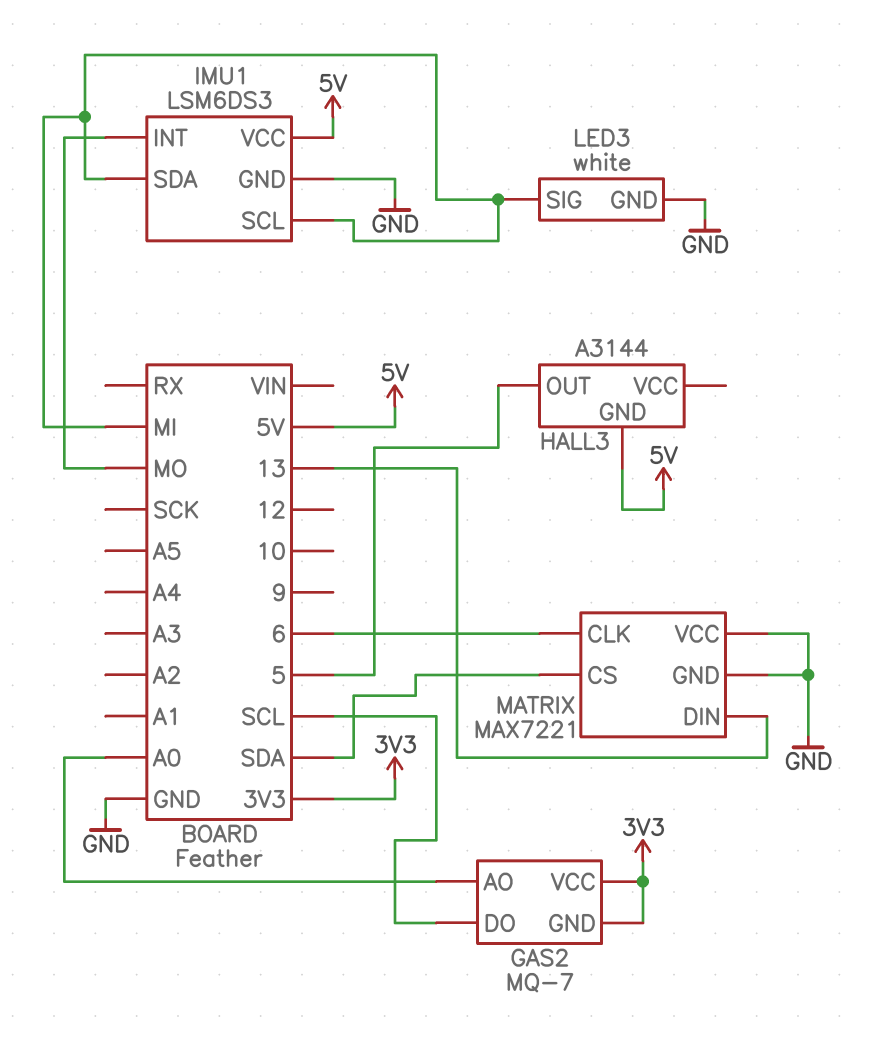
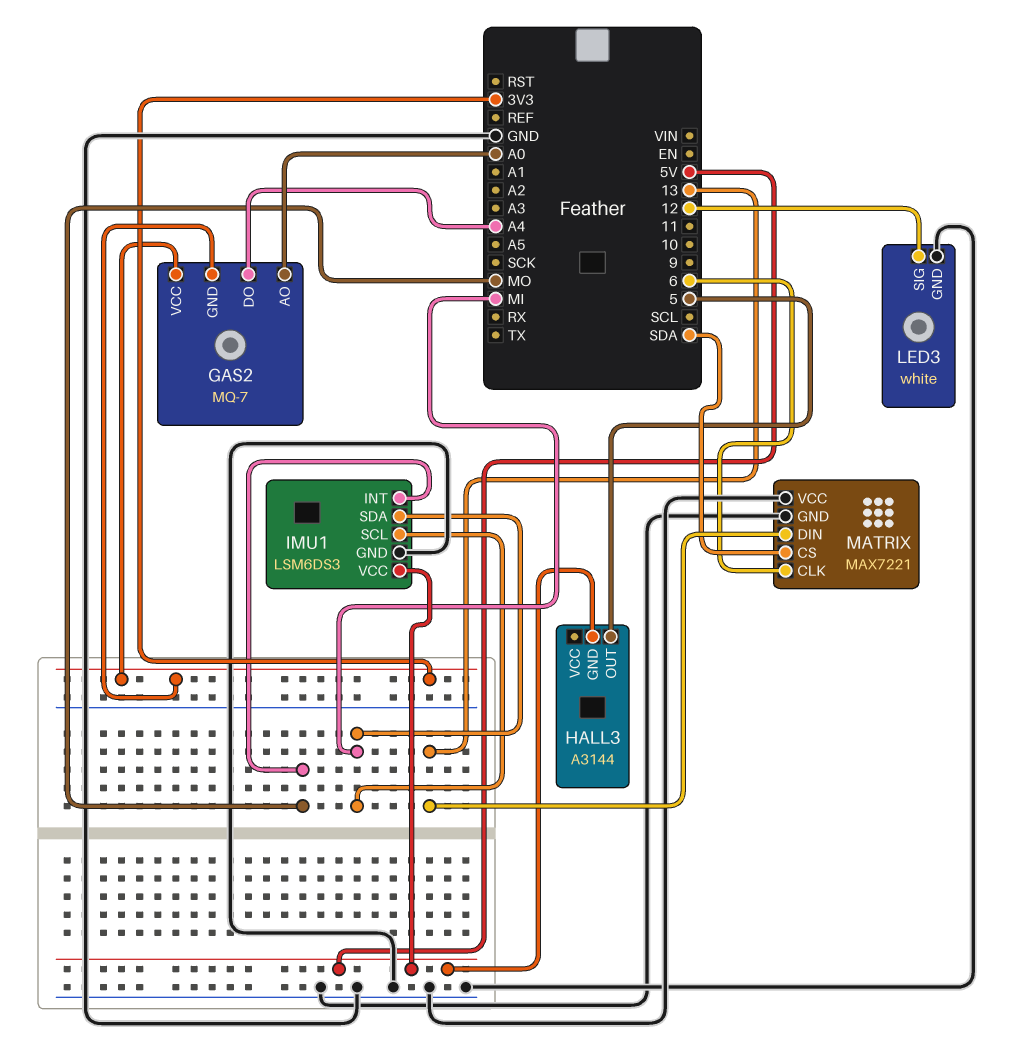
GAS2 pin DO: SCL -> A4
LED3 pin SIG: MI -> 12

